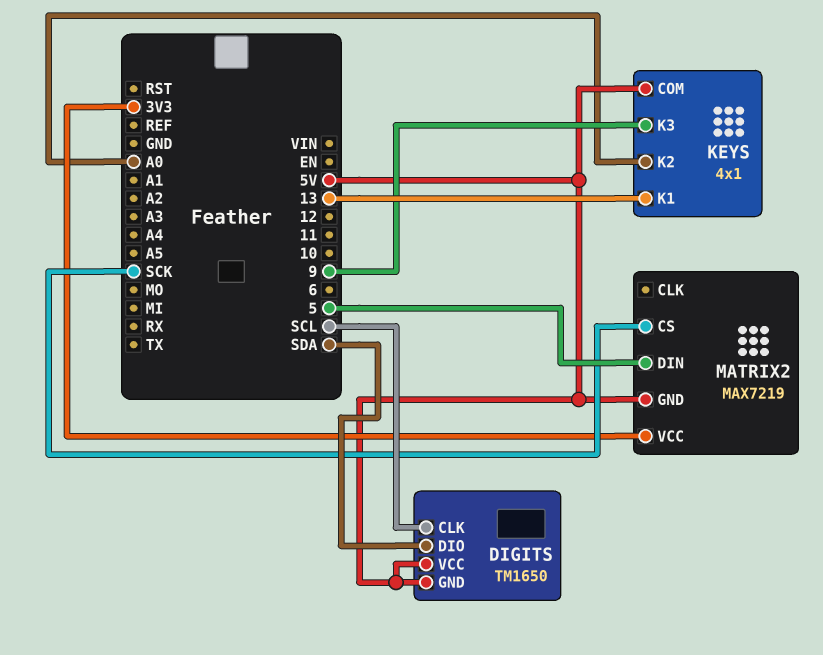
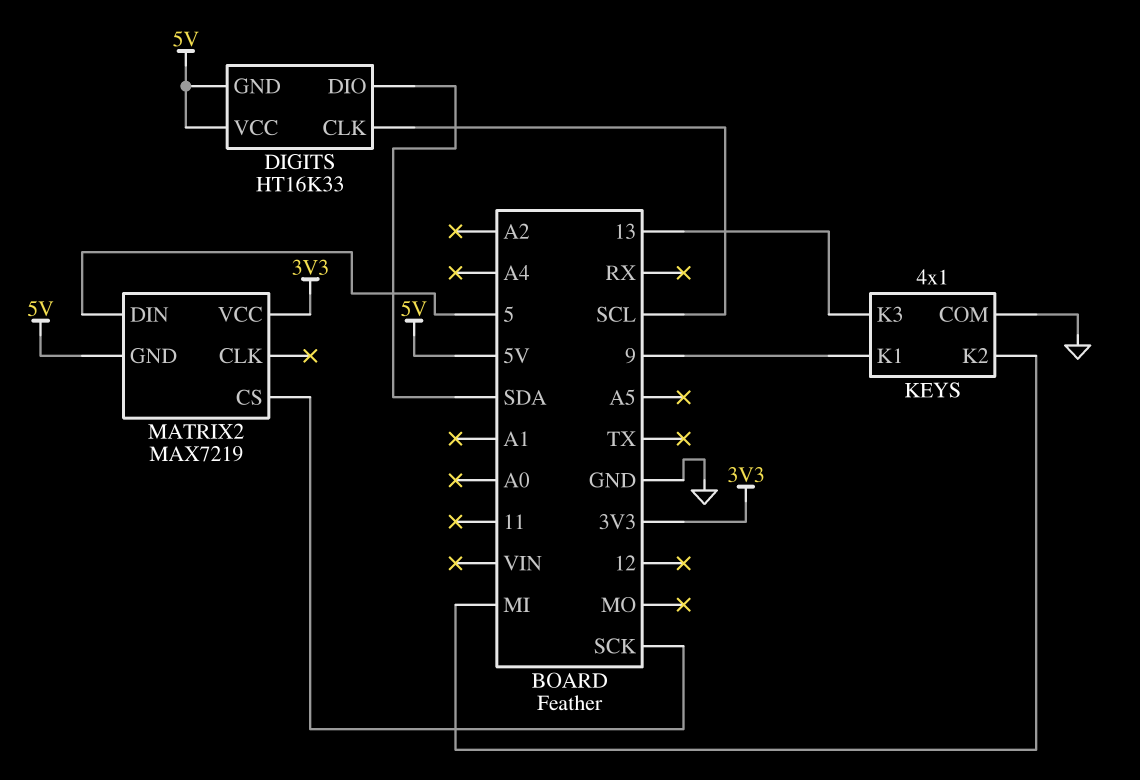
DIGITS: TM1650 -> HT16K33
KEYS pin COM: 5V -> GND
KEYS pin K1: 13 -> 9
KEYS pin K2: A0 -> MI
KEYS pin K3: 9 -> 13

